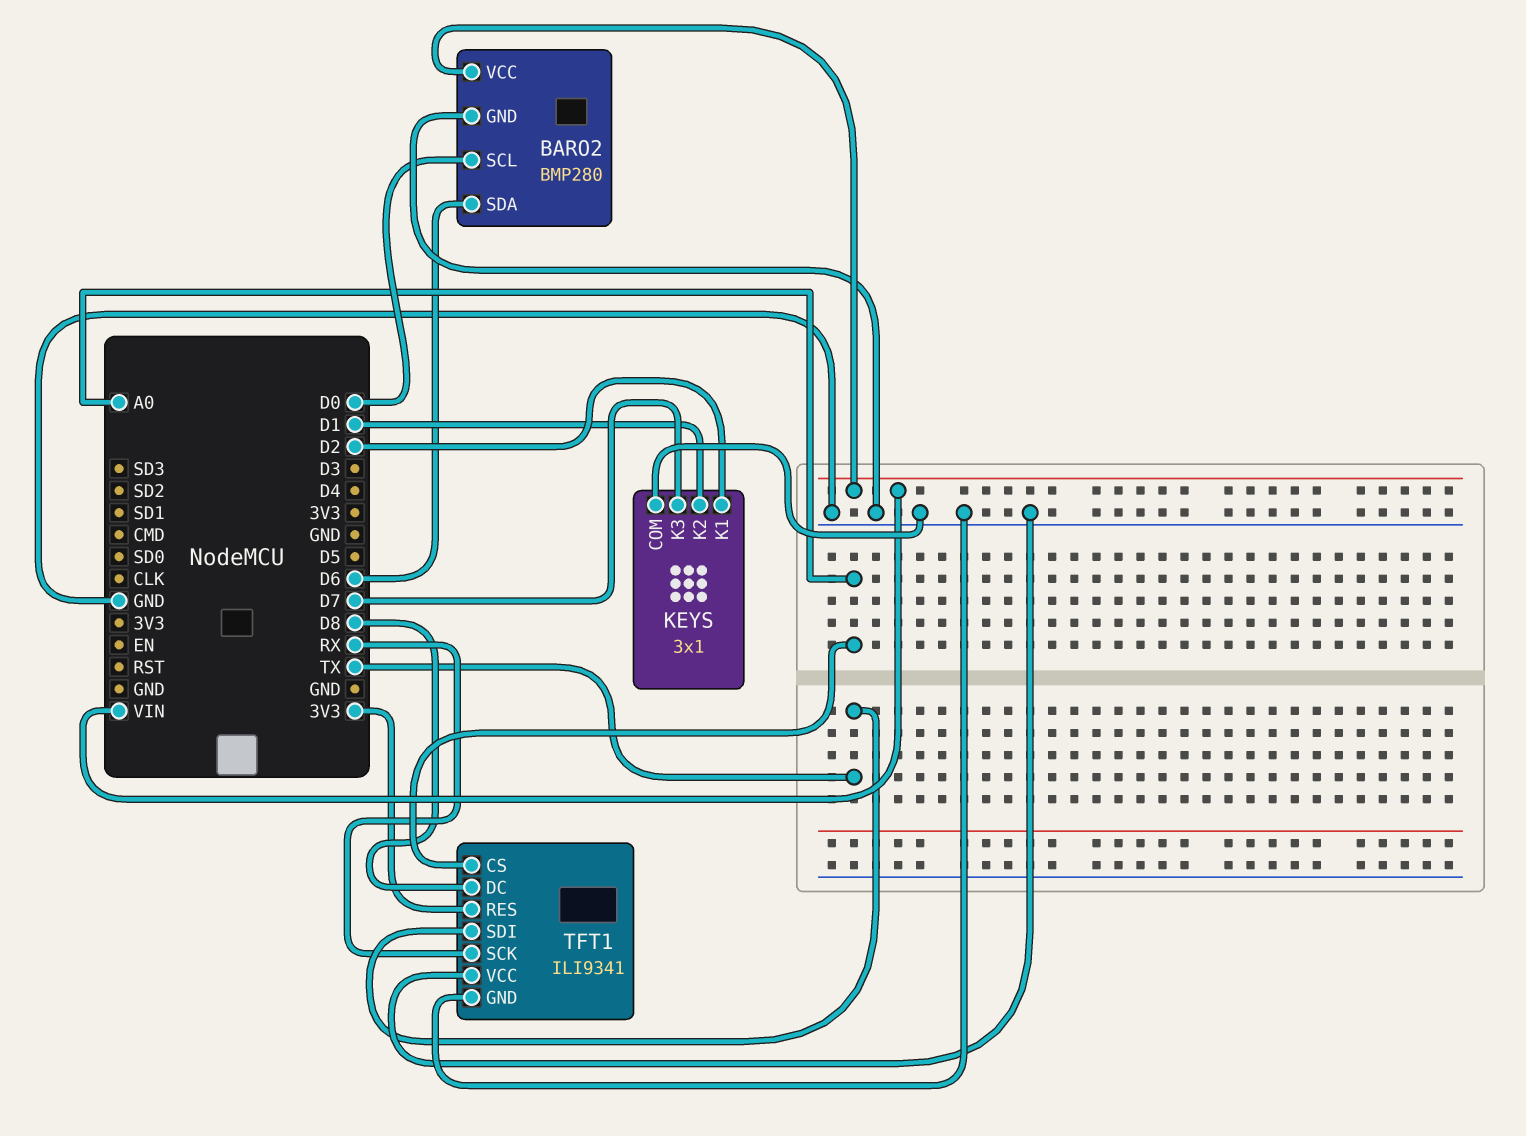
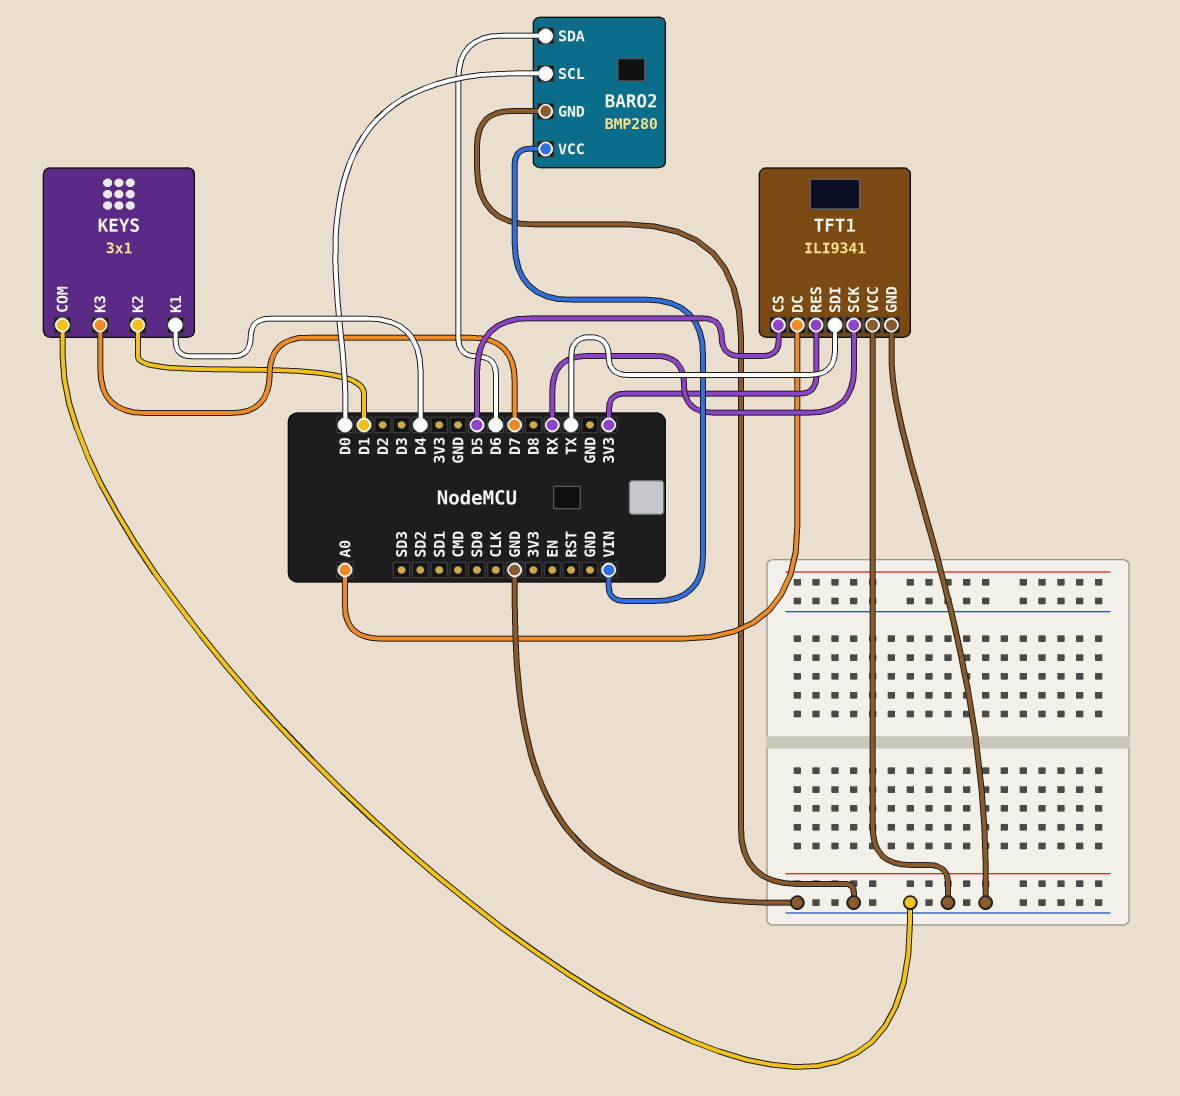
KEYS pin K1: D2 -> D4
TFT1 pin CS: A0 -> D5
TFT1 pin DC: D8 -> A0

